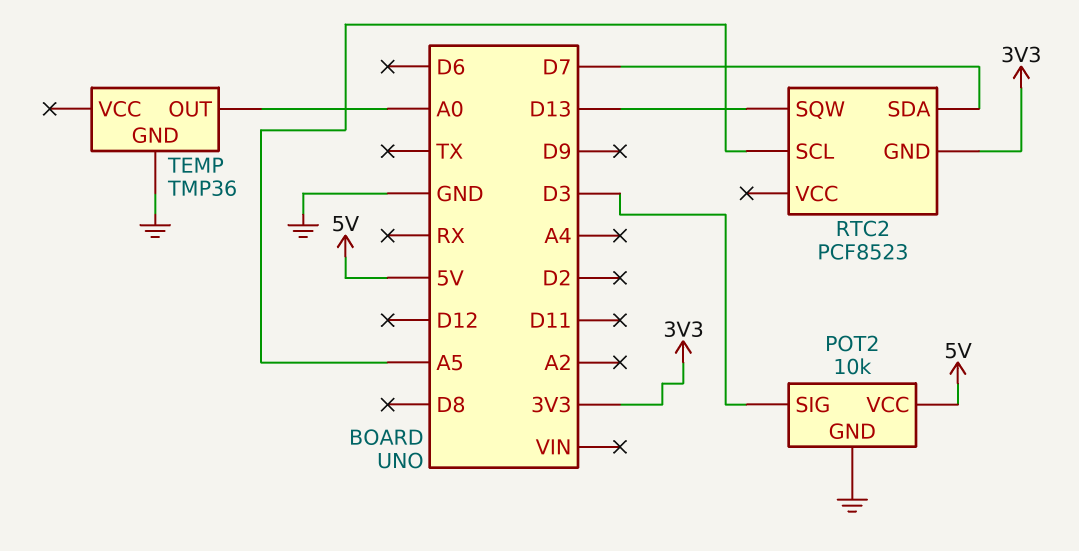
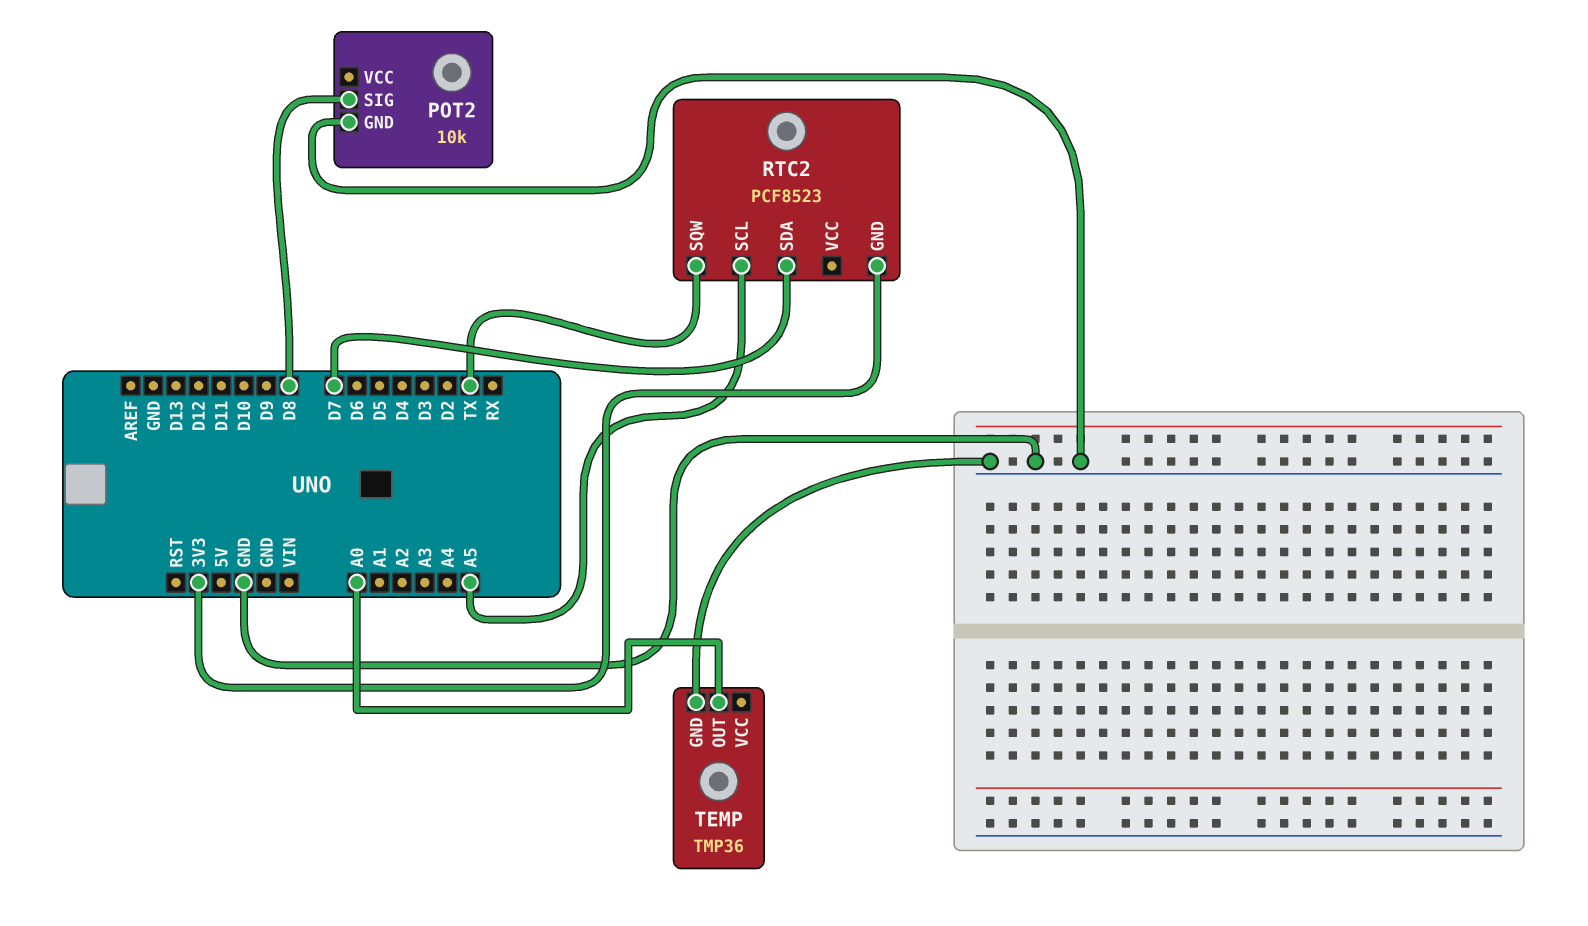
POT2 pin SIG: D3 -> D8
POT2 pin VCC: 5V -> none
RTC2 pin SQW: D13 -> TX

